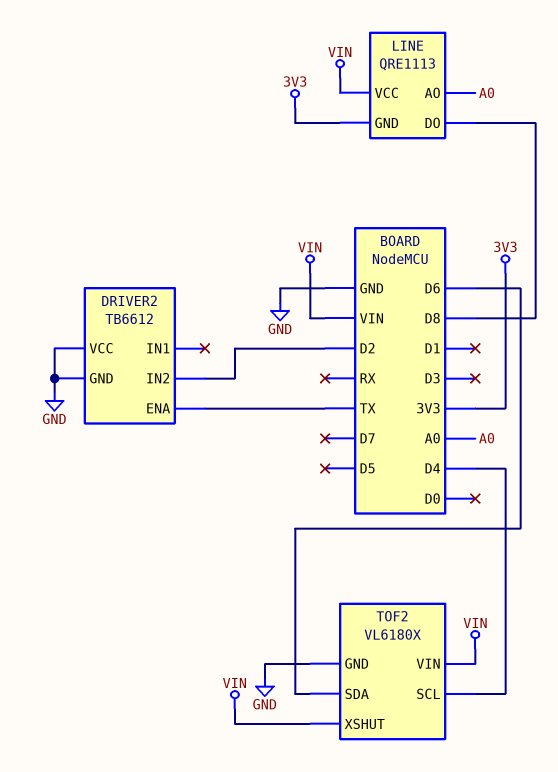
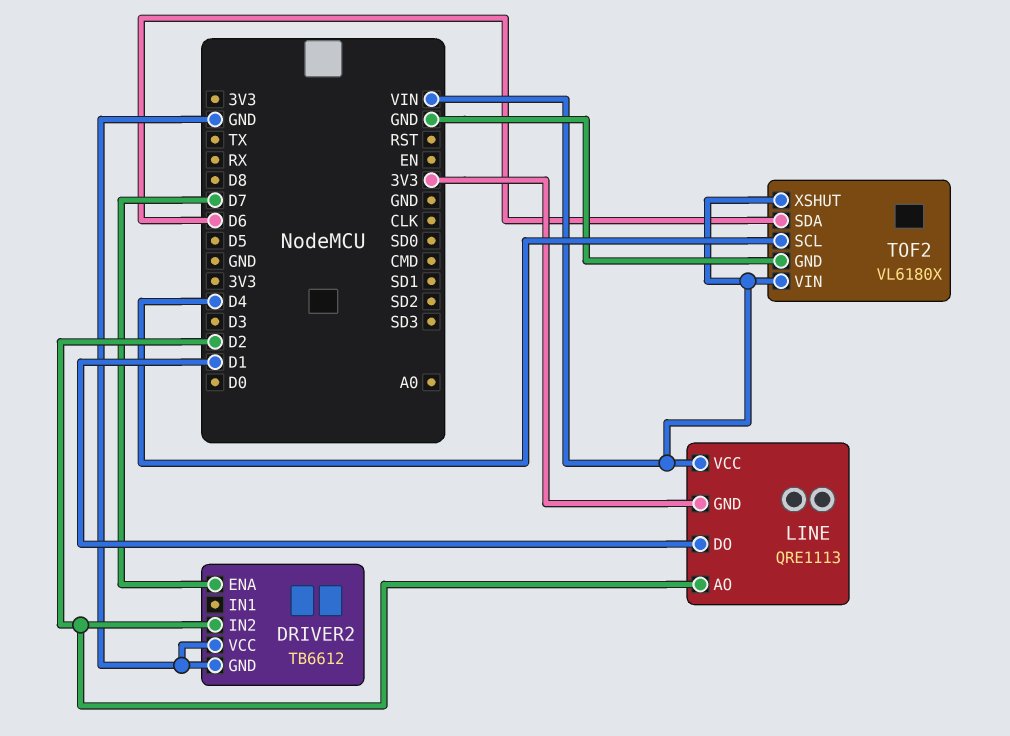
DRIVER2 pin ENA: TX -> D7
LINE pin AO: A0 -> D2
LINE pin DO: D8 -> D1

